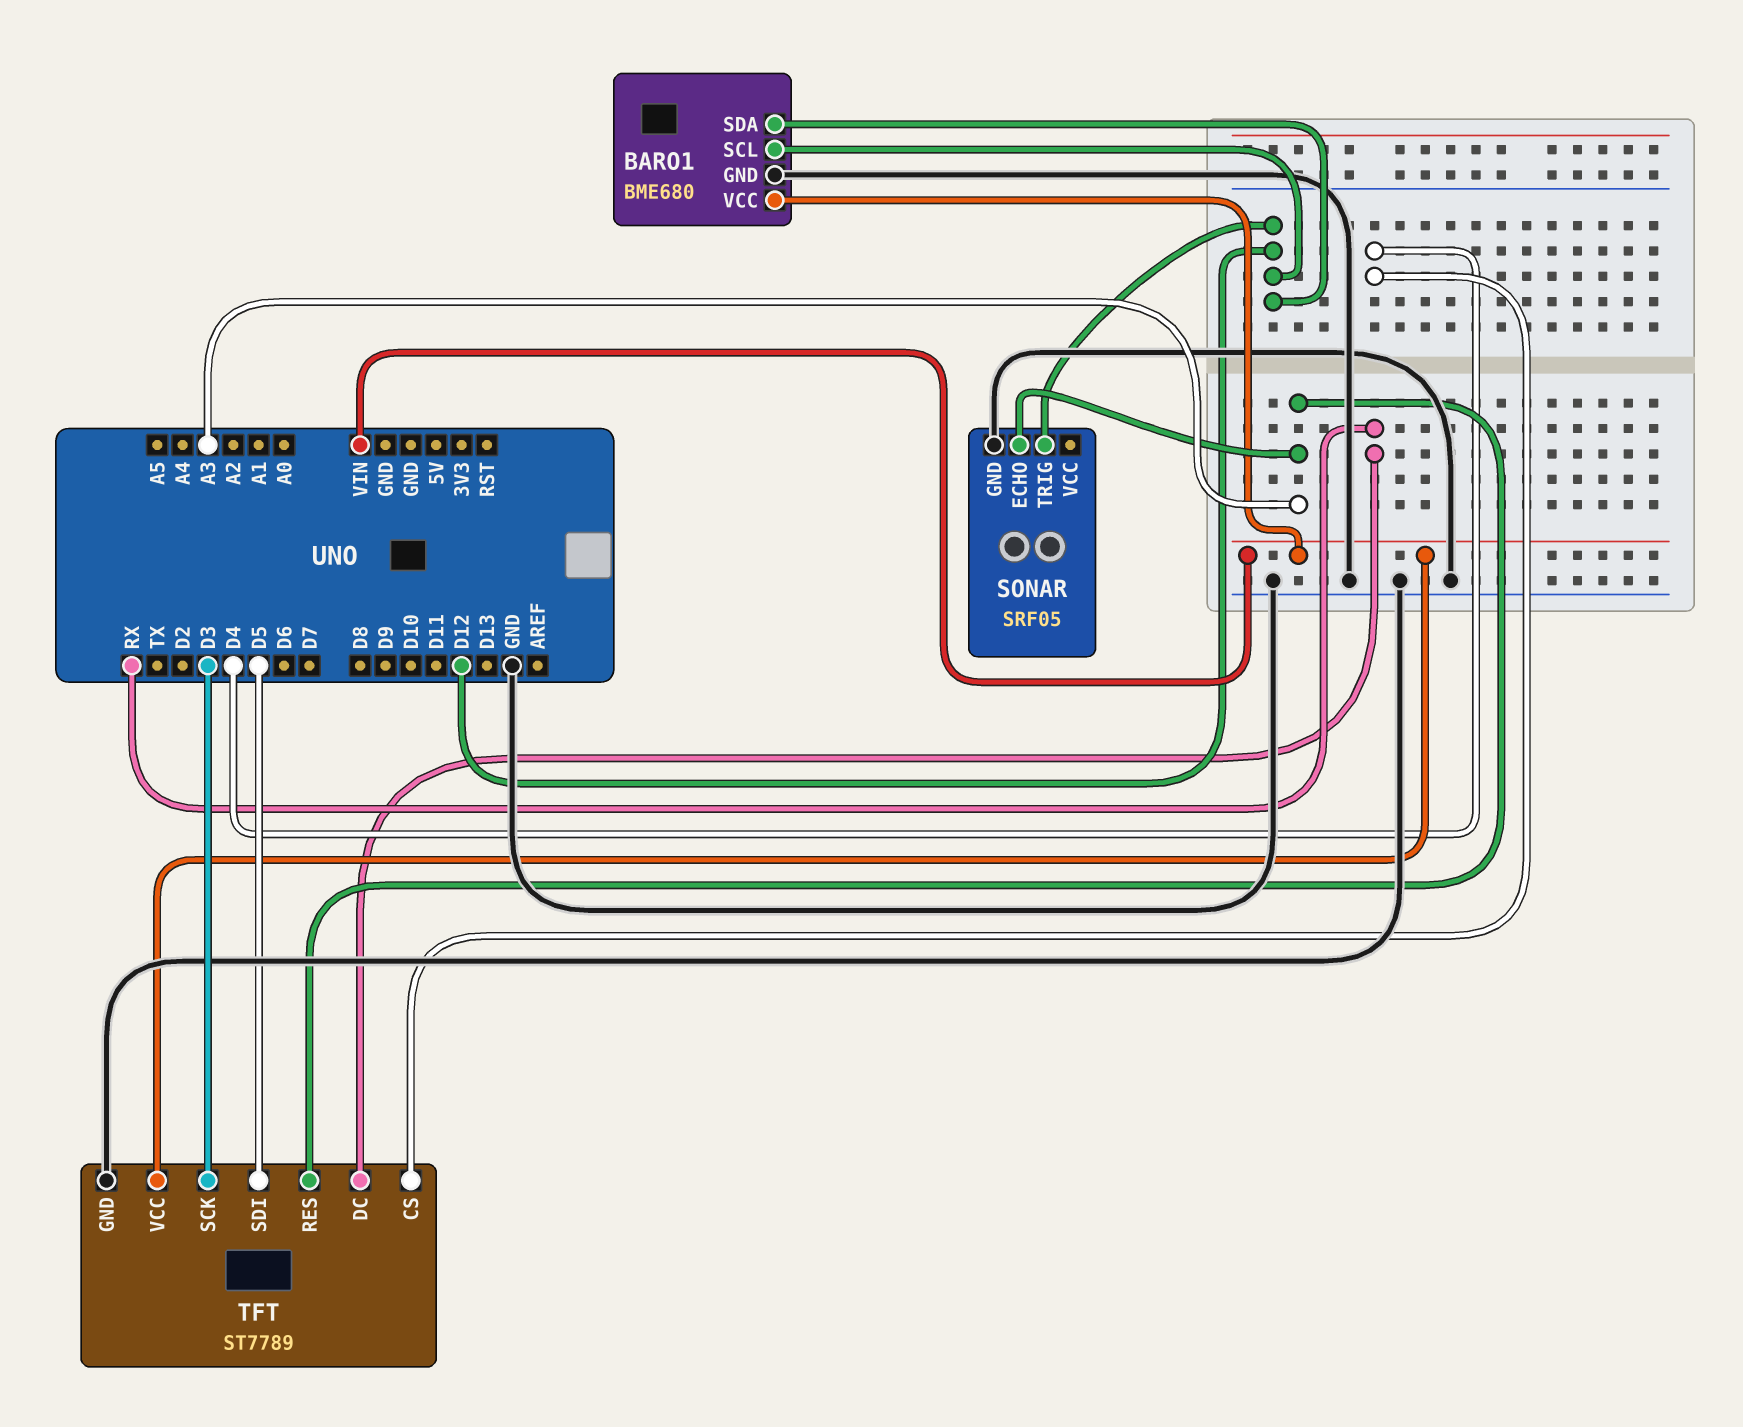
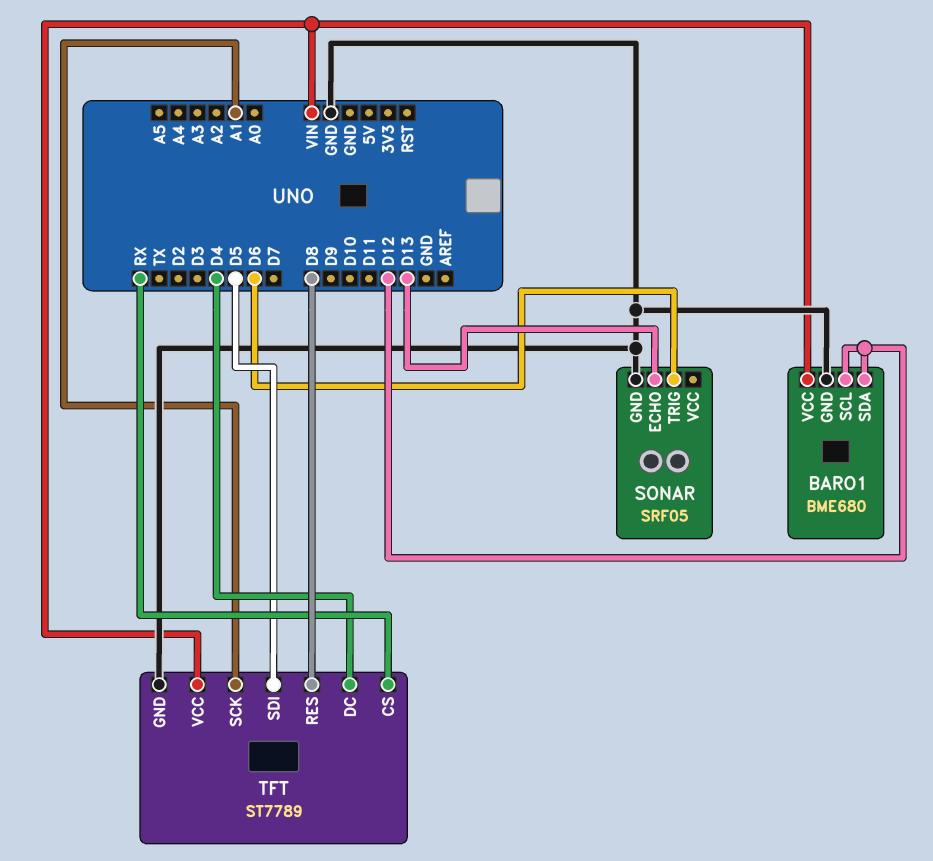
SONAR pin ECHO: A3 -> D13
SONAR pin TRIG: D12 -> D6
TFT pin CS: D4 -> RX
TFT pin DC: RX -> D4
TFT pin RES: A3 -> D8
TFT pin SCK: D3 -> A1

